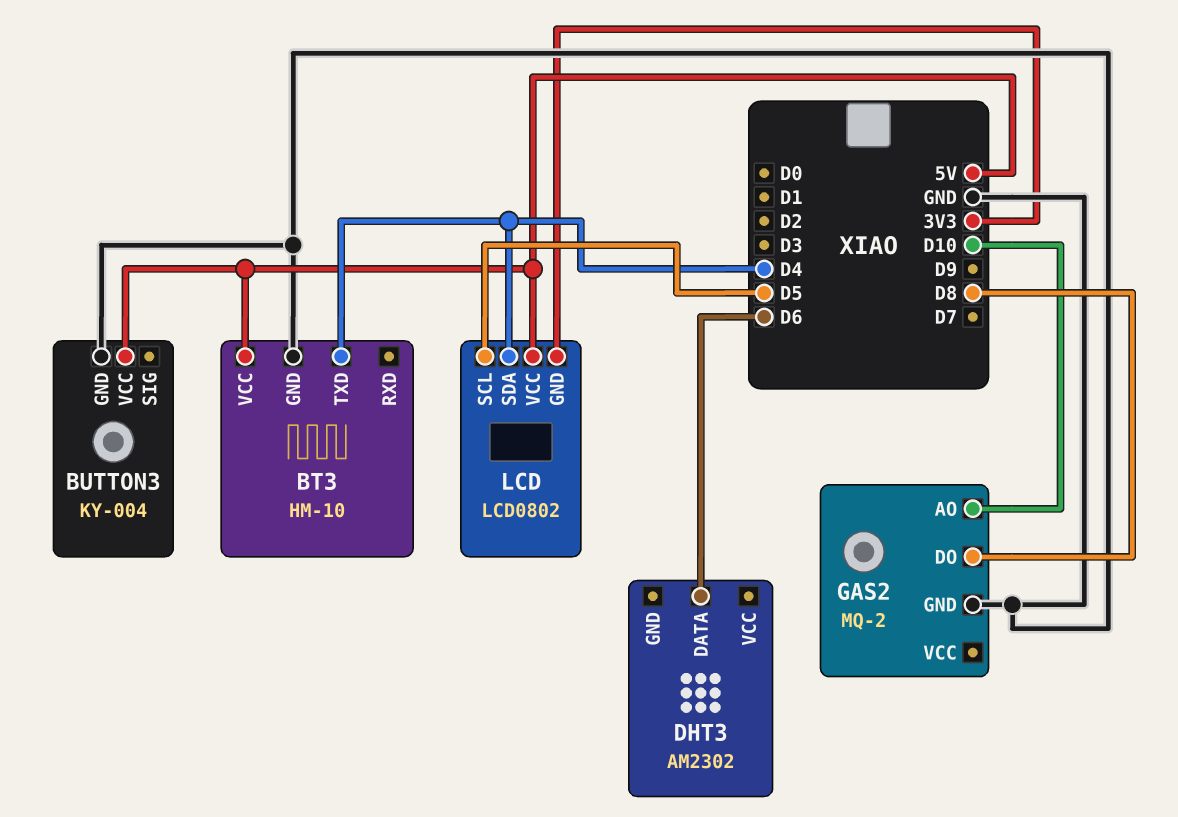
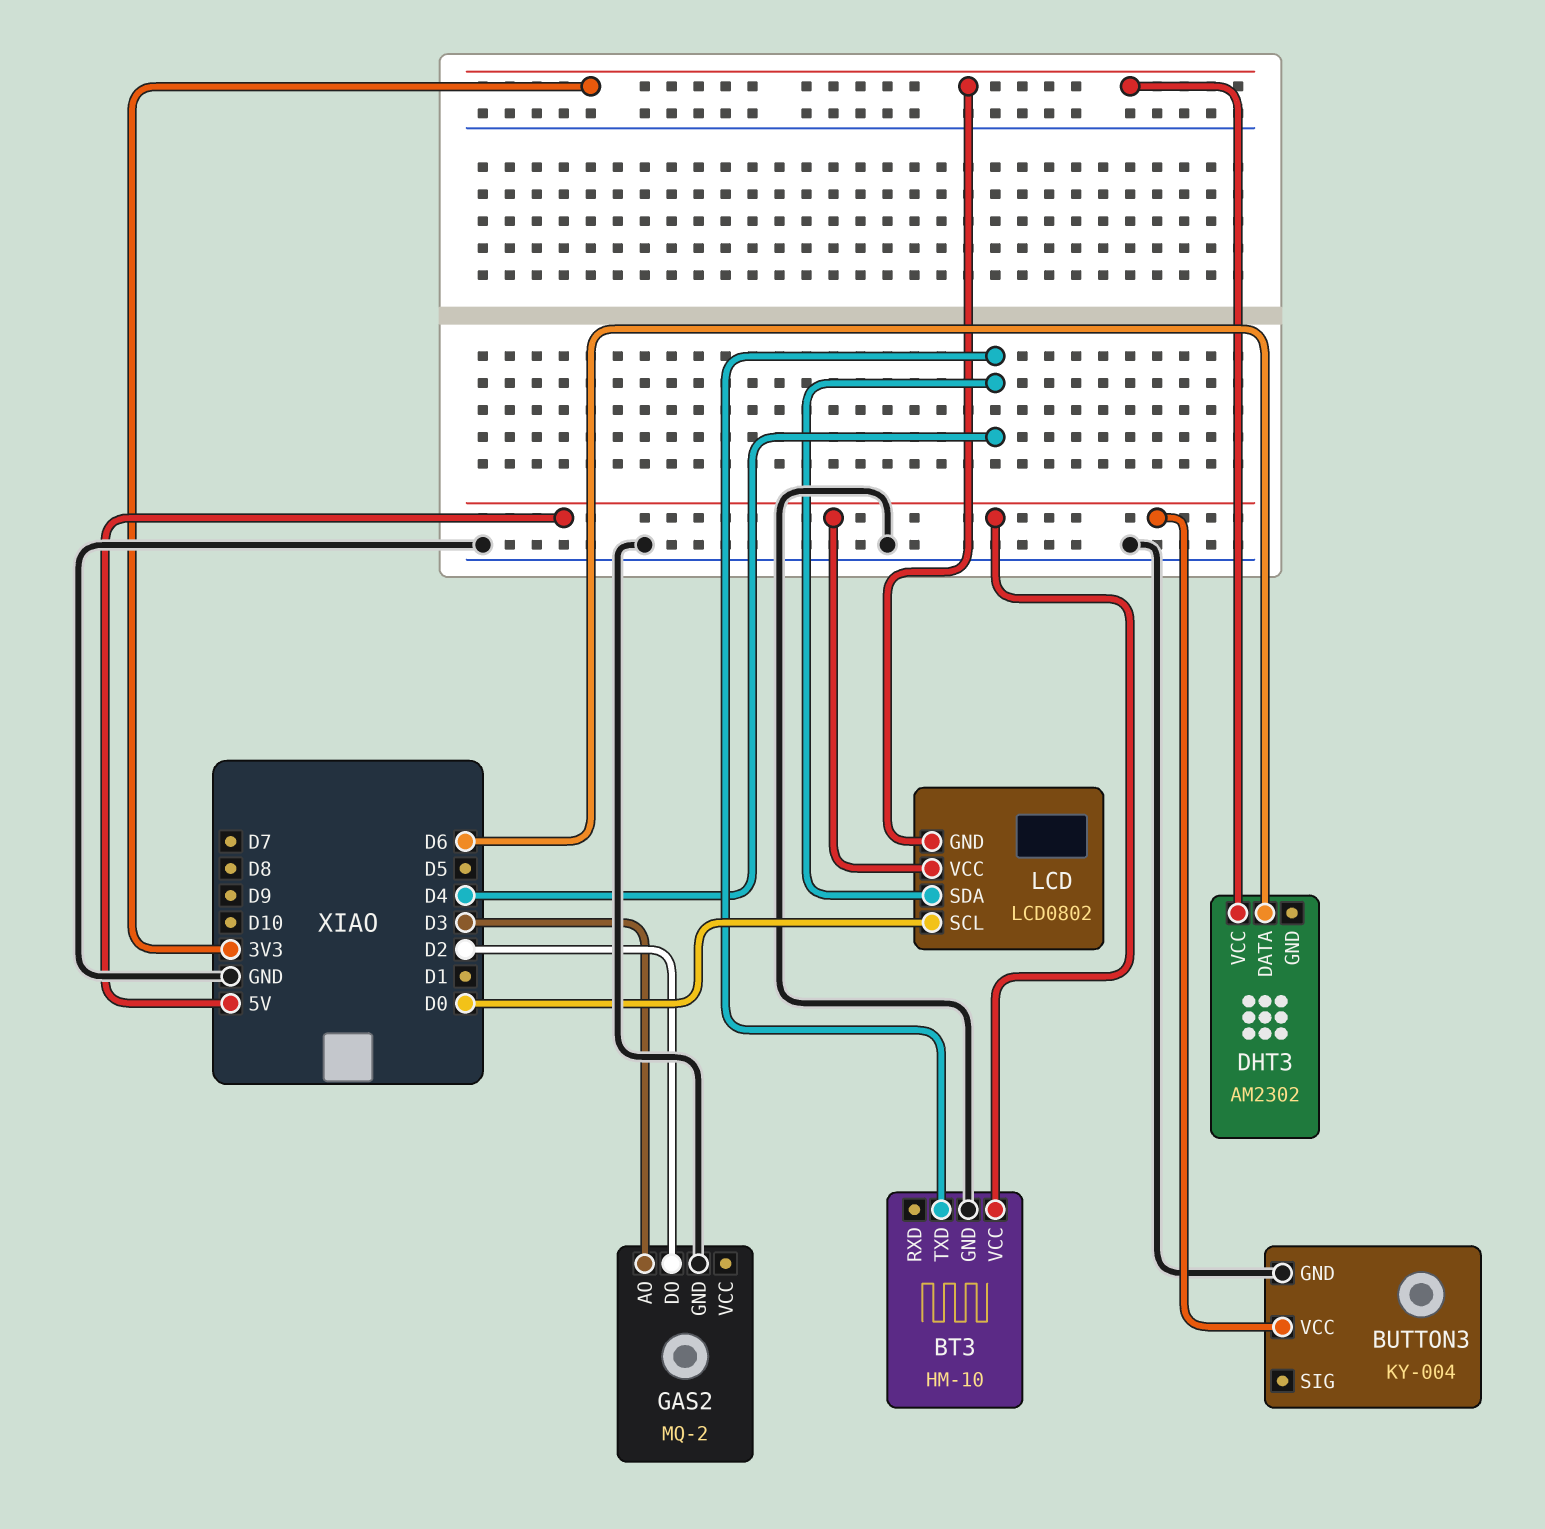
DHT3 pin VCC: none -> 3V3
GAS2 pin AO: D10 -> D3
GAS2 pin DO: D8 -> D2
LCD pin SCL: D5 -> D0

